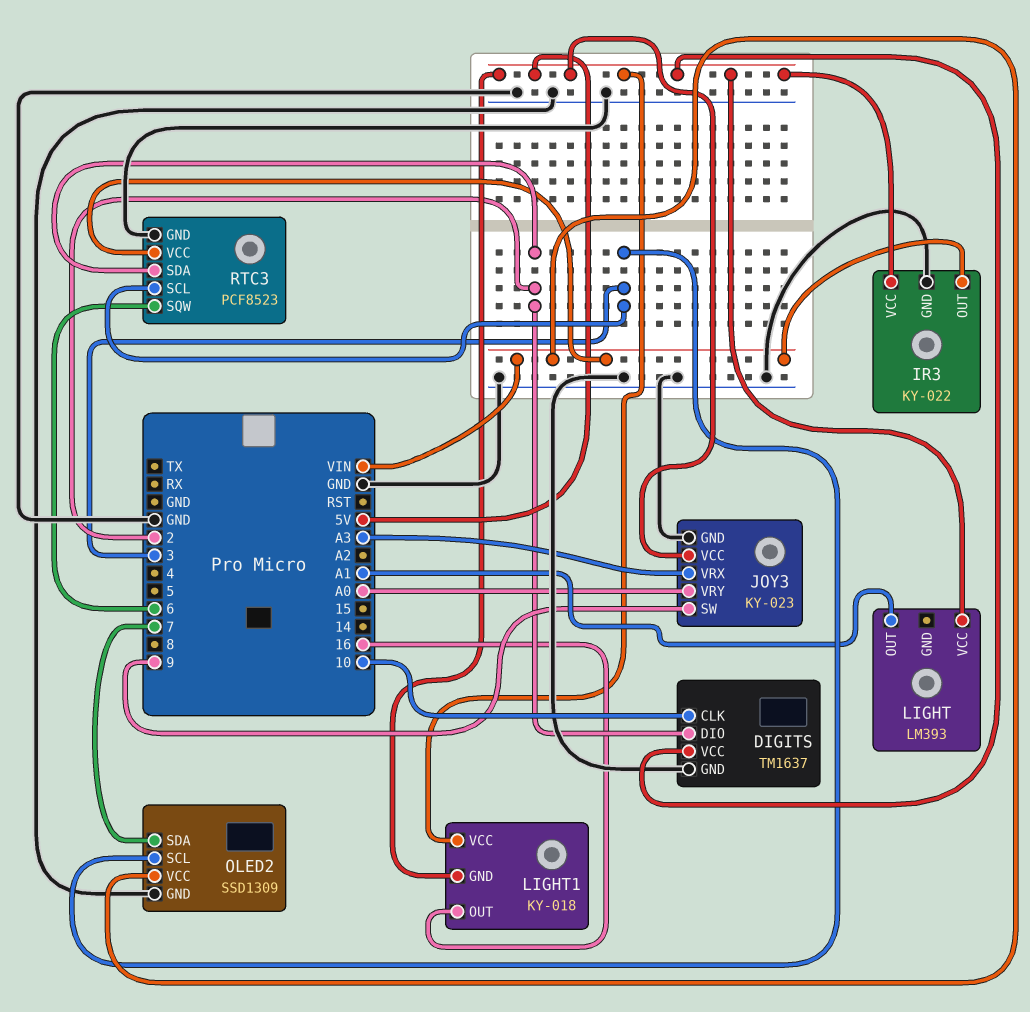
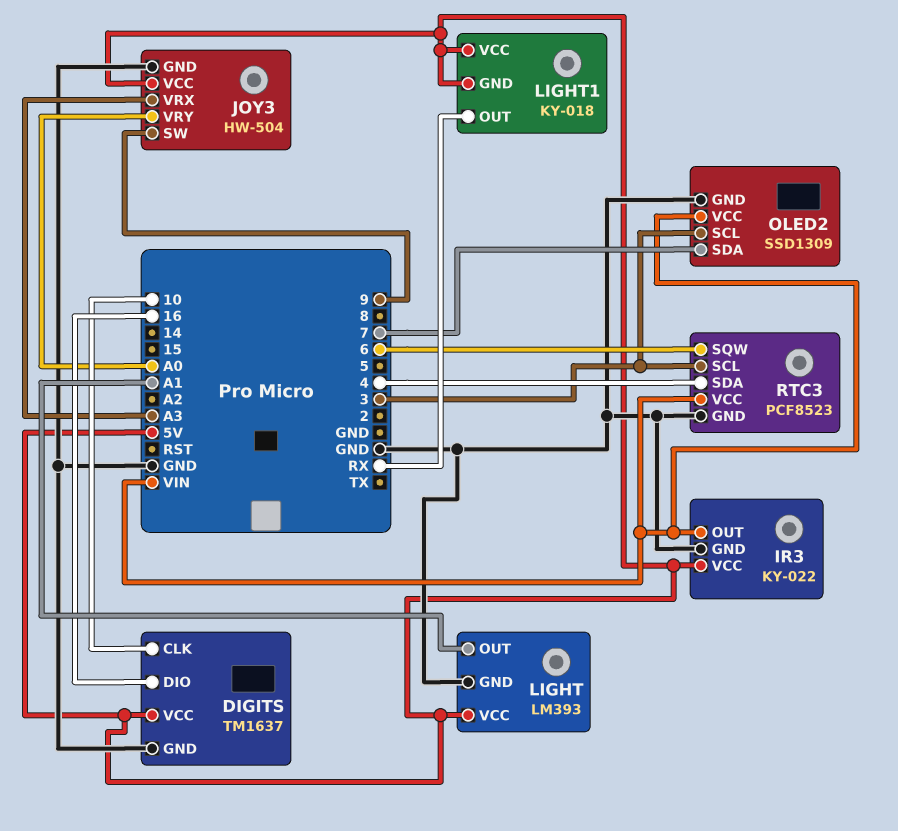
DIGITS pin DIO: 2 -> 16
JOY3: KY-023 -> HW-504
LIGHT pin GND: none -> GND
LIGHT1 pin OUT: 16 -> RX
RTC3 pin SDA: 2 -> 4

